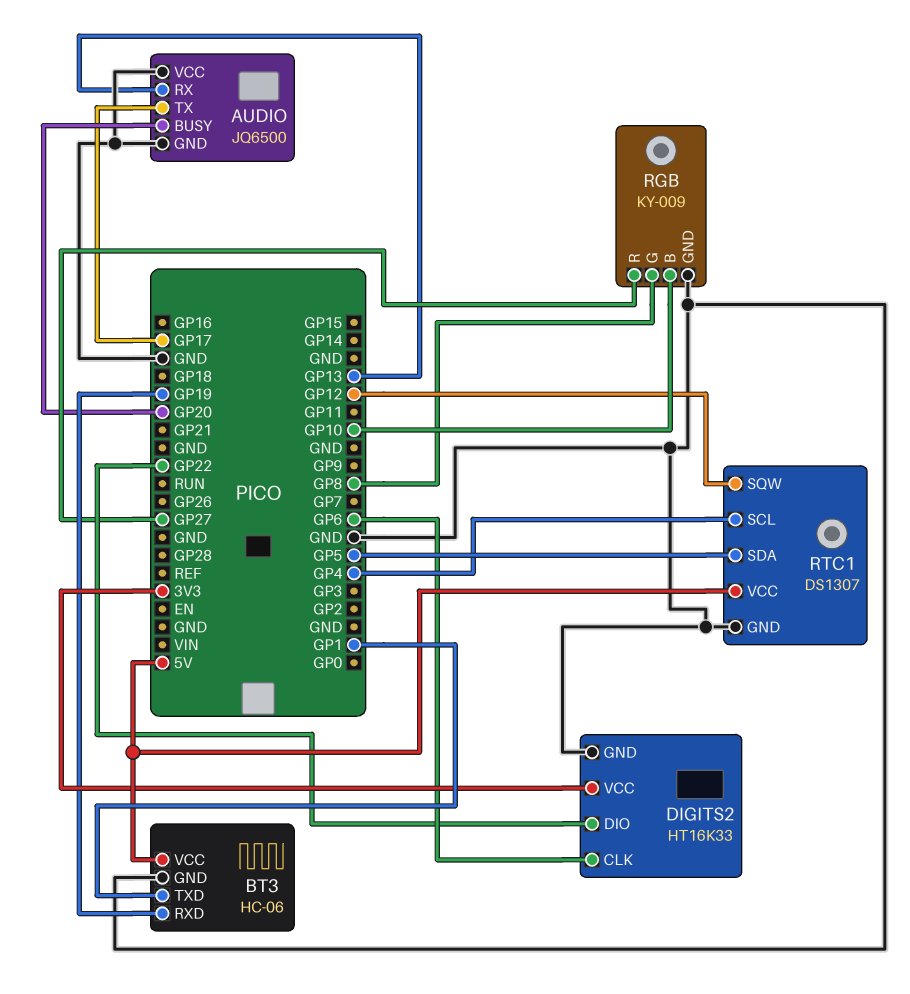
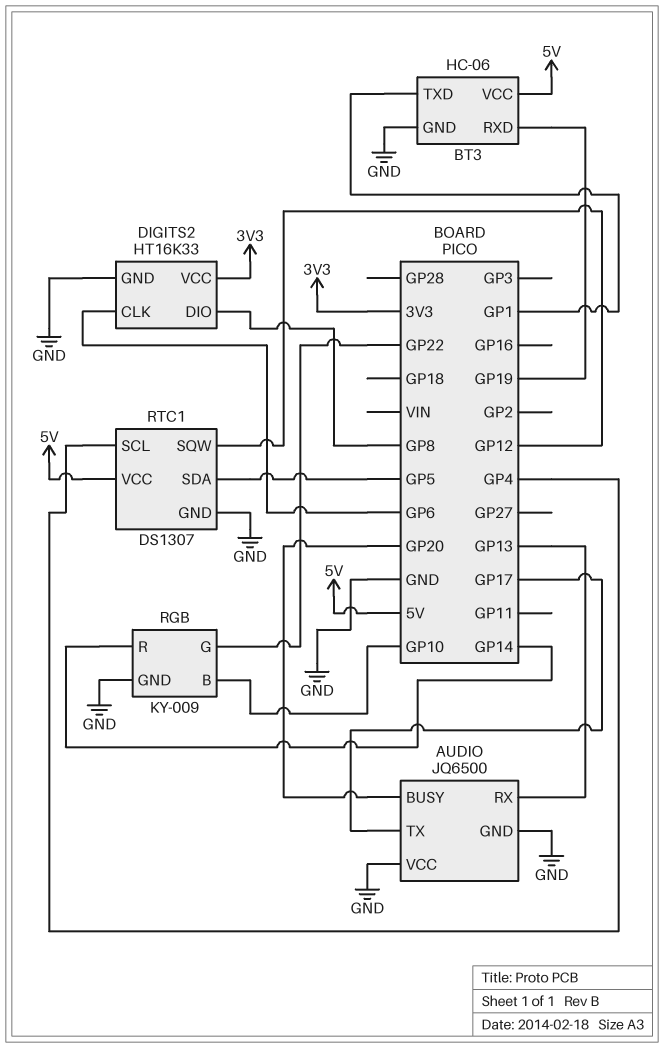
DIGITS2 pin DIO: GP22 -> GP8
RGB pin G: GP8 -> GP22
RGB pin R: GP27 -> GP14

